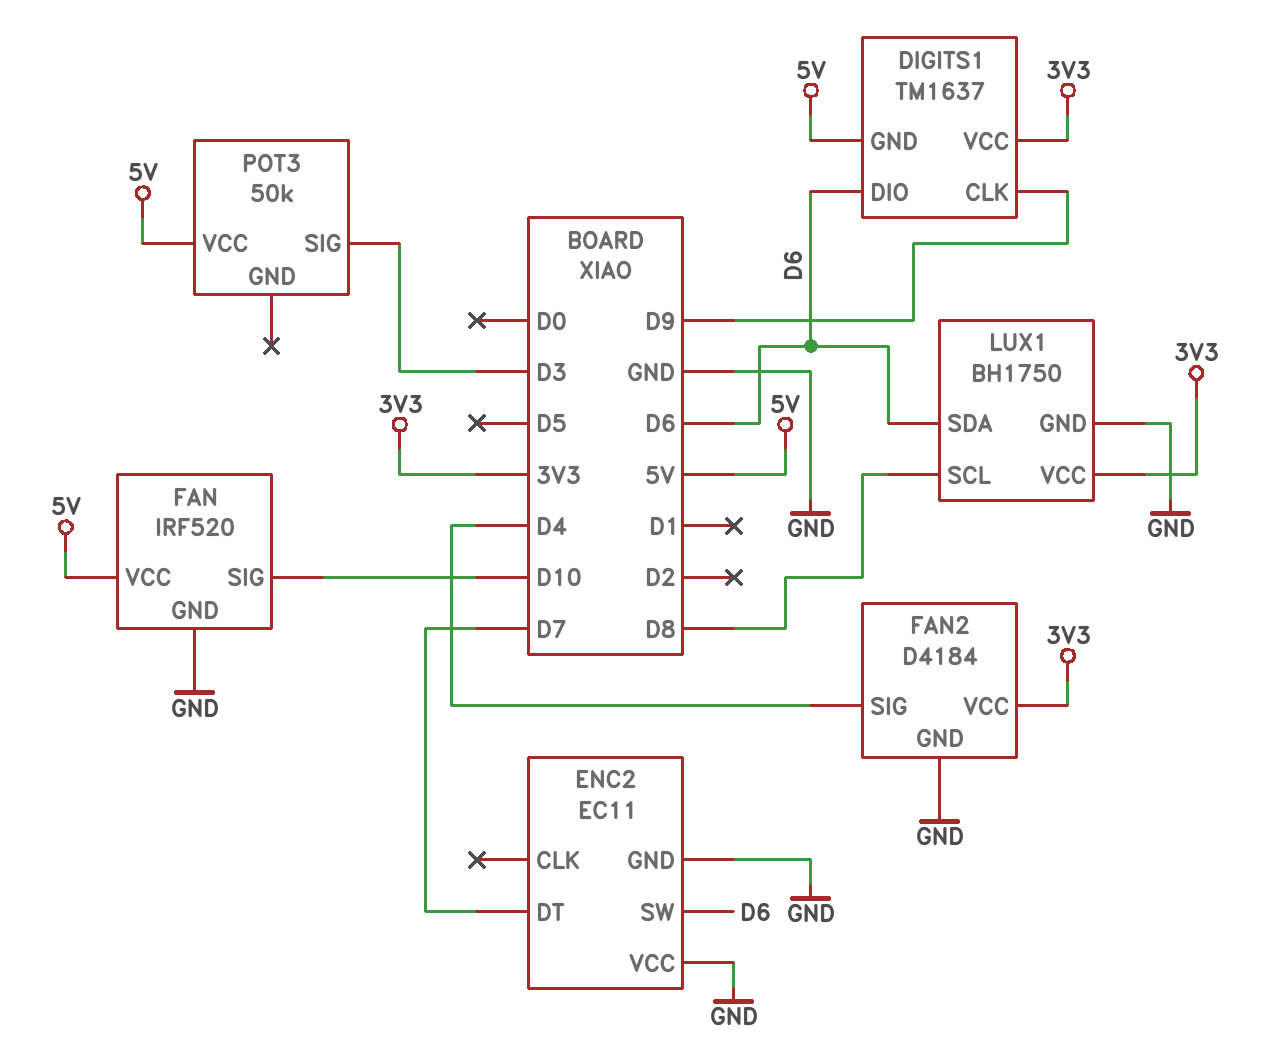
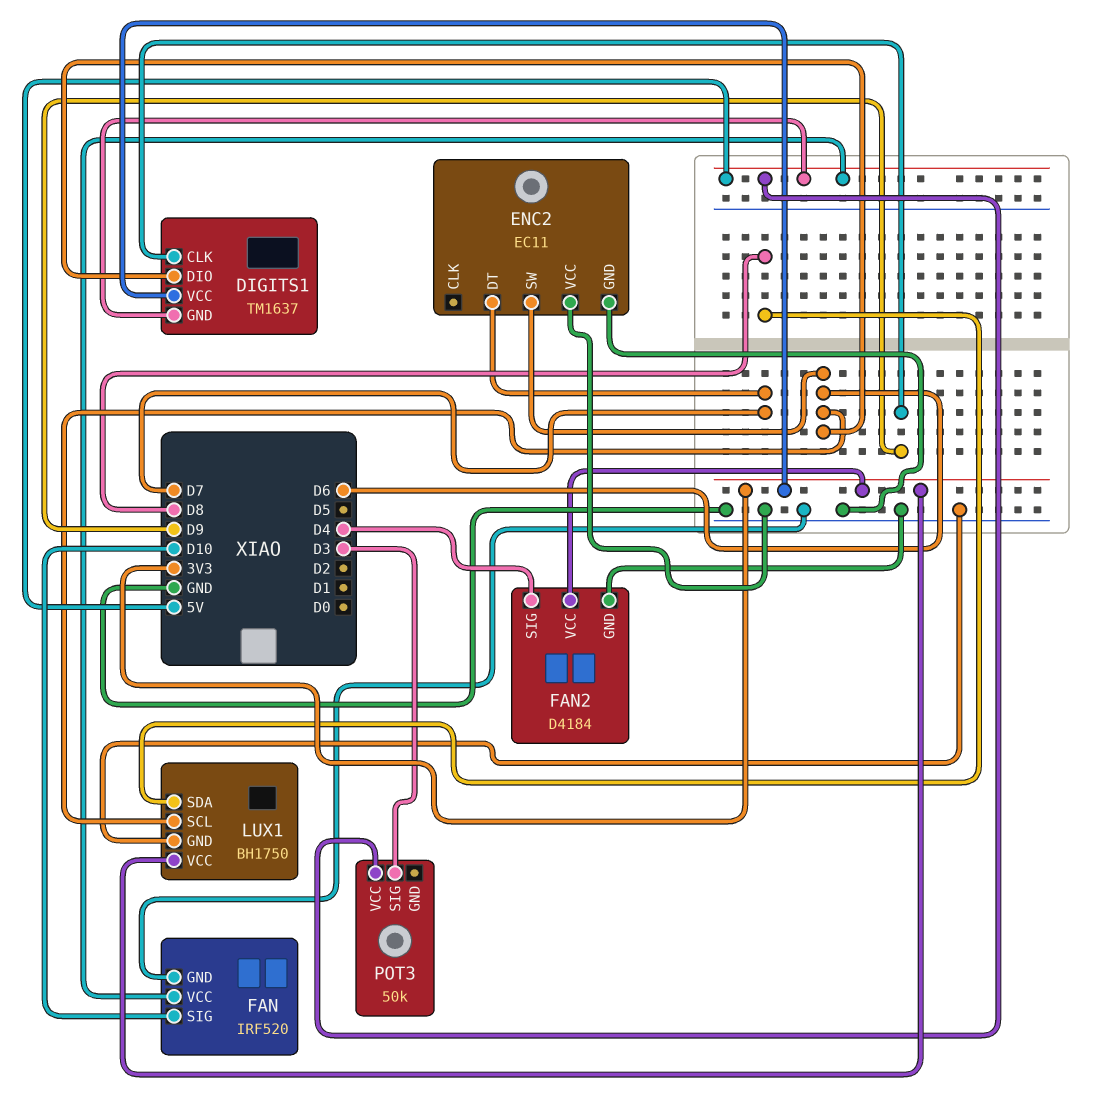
LUX1 pin SCL: D8 -> D6
LUX1 pin SDA: D6 -> D8

